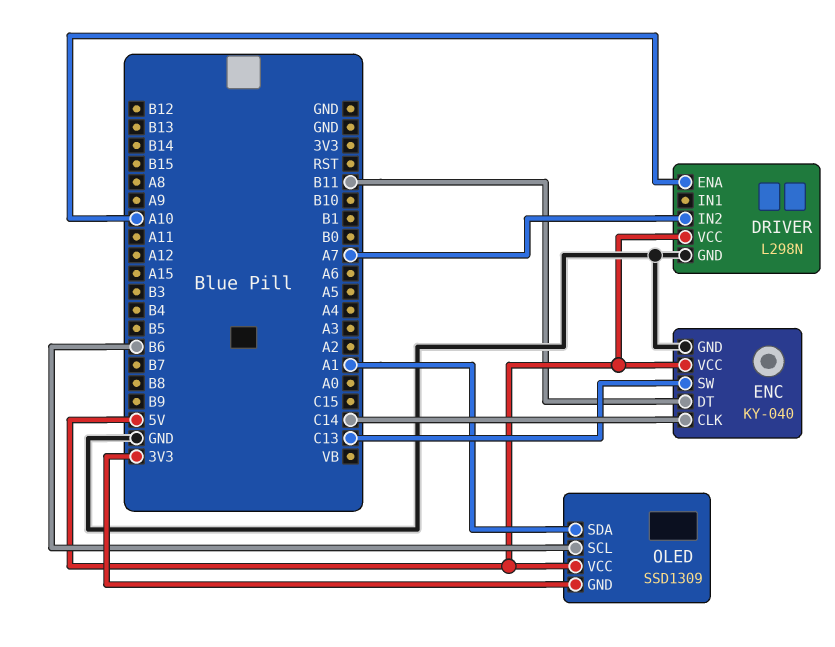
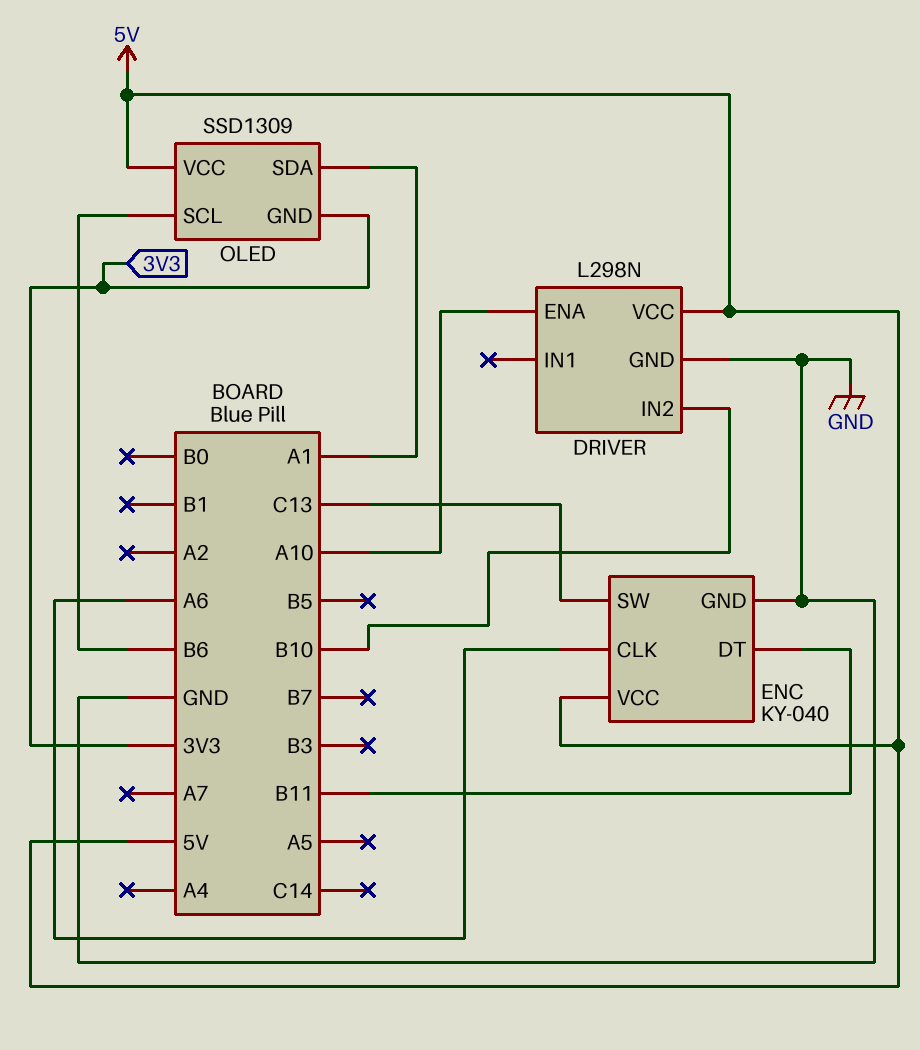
DRIVER pin IN2: A7 -> B10
ENC pin CLK: C14 -> A6

